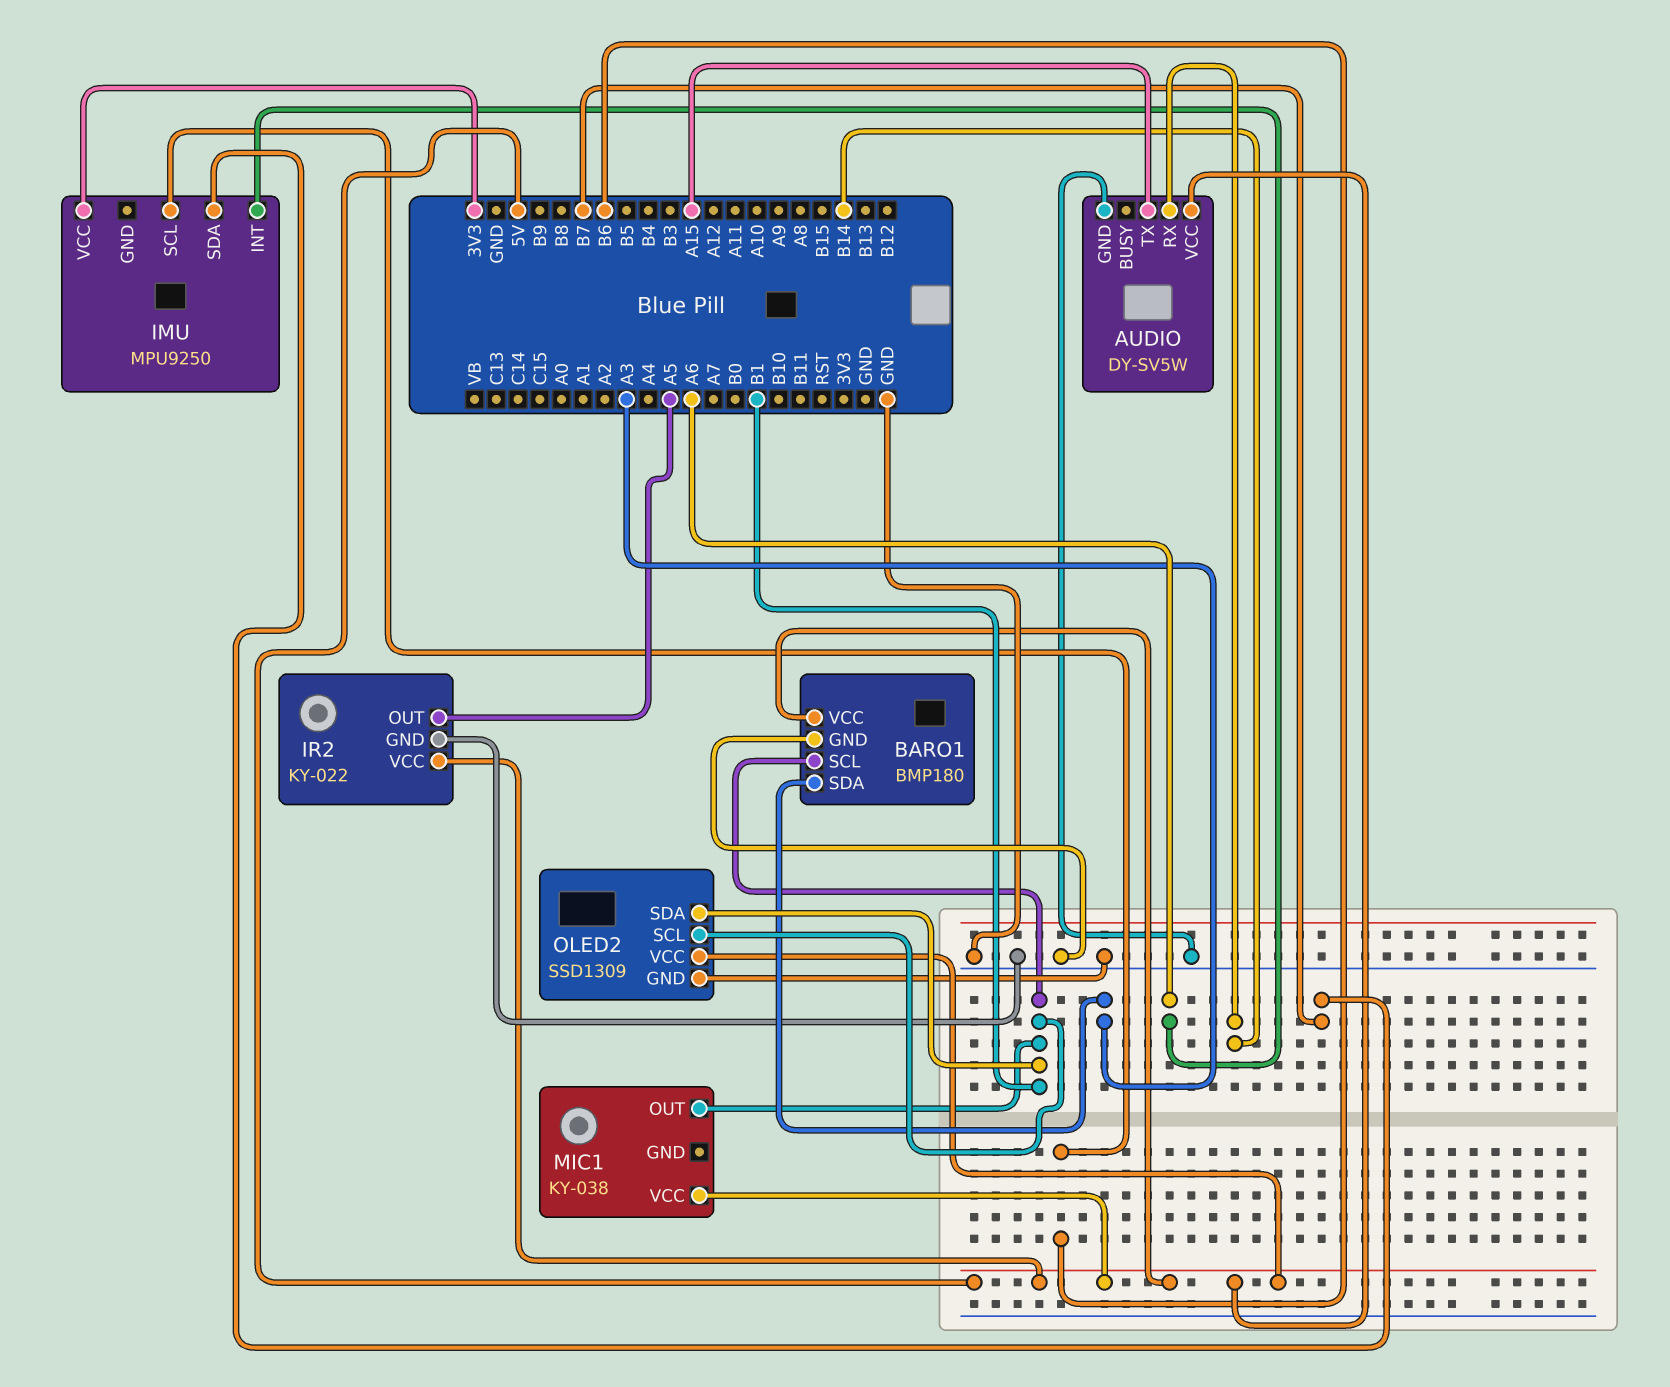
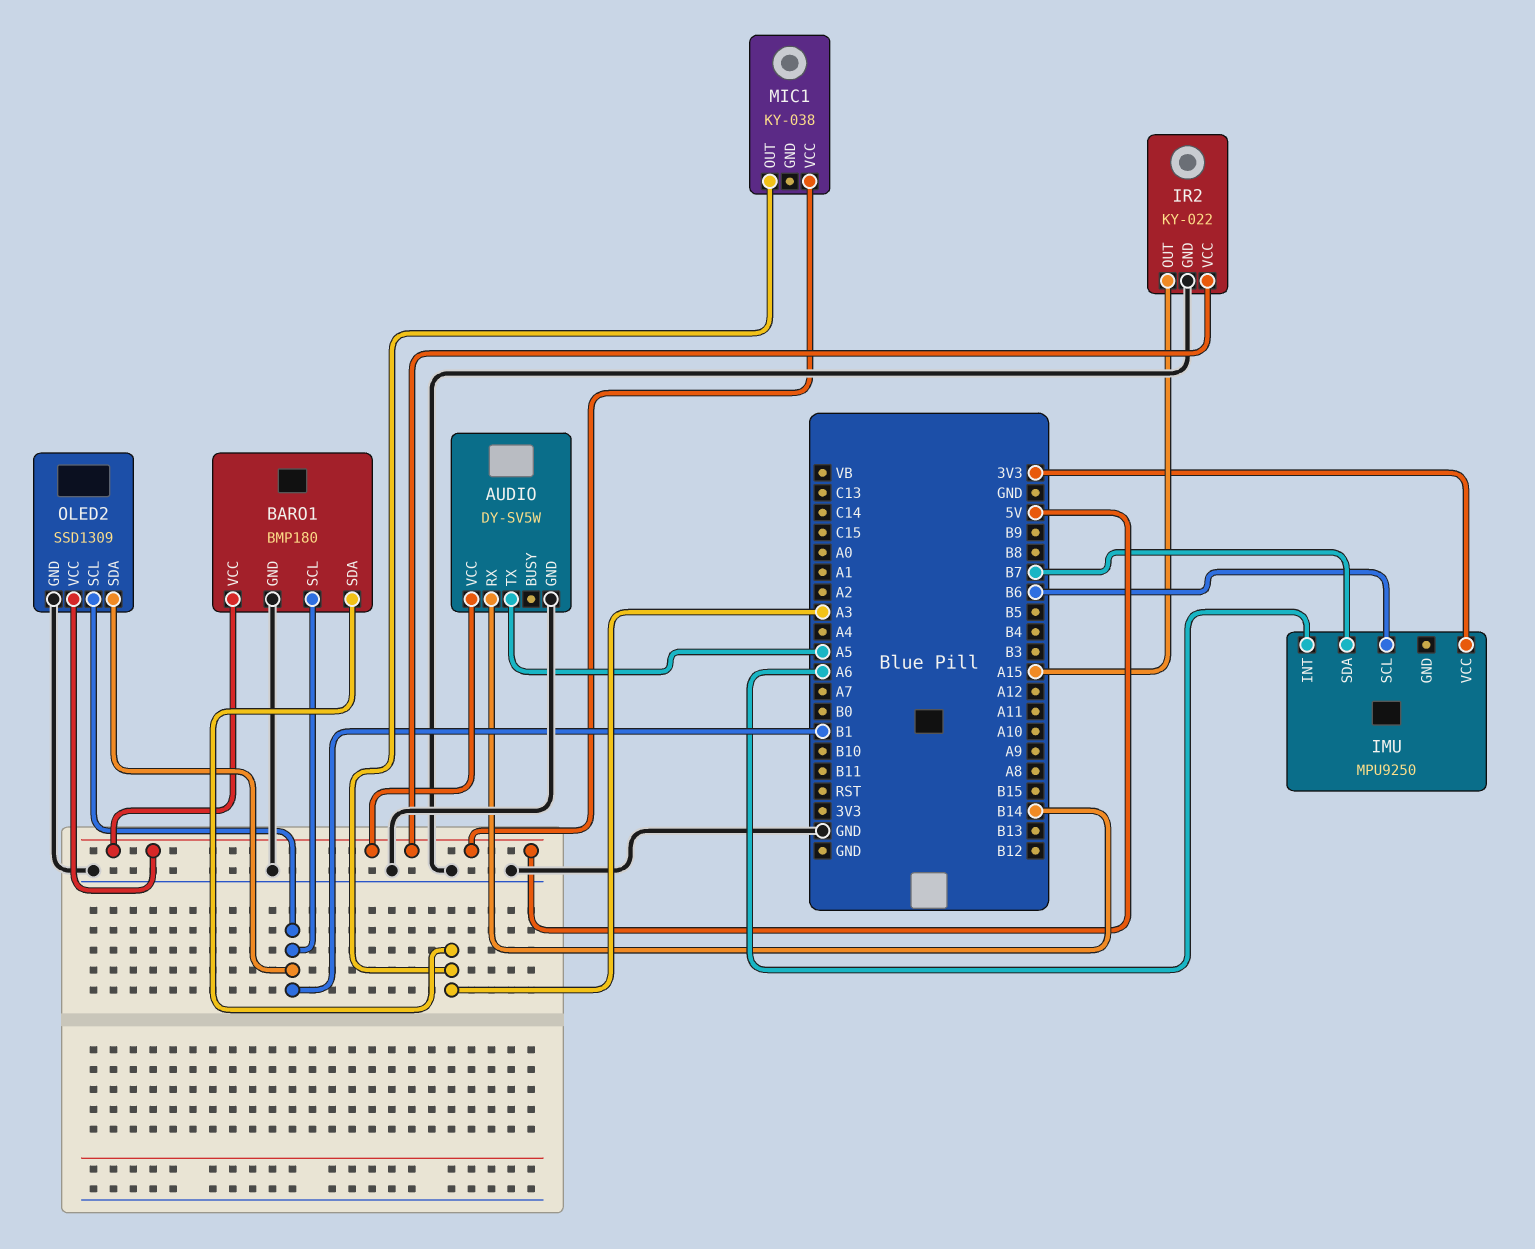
AUDIO pin TX: A15 -> A5
IR2 pin OUT: A5 -> A15
MIC1 pin OUT: B1 -> A3

